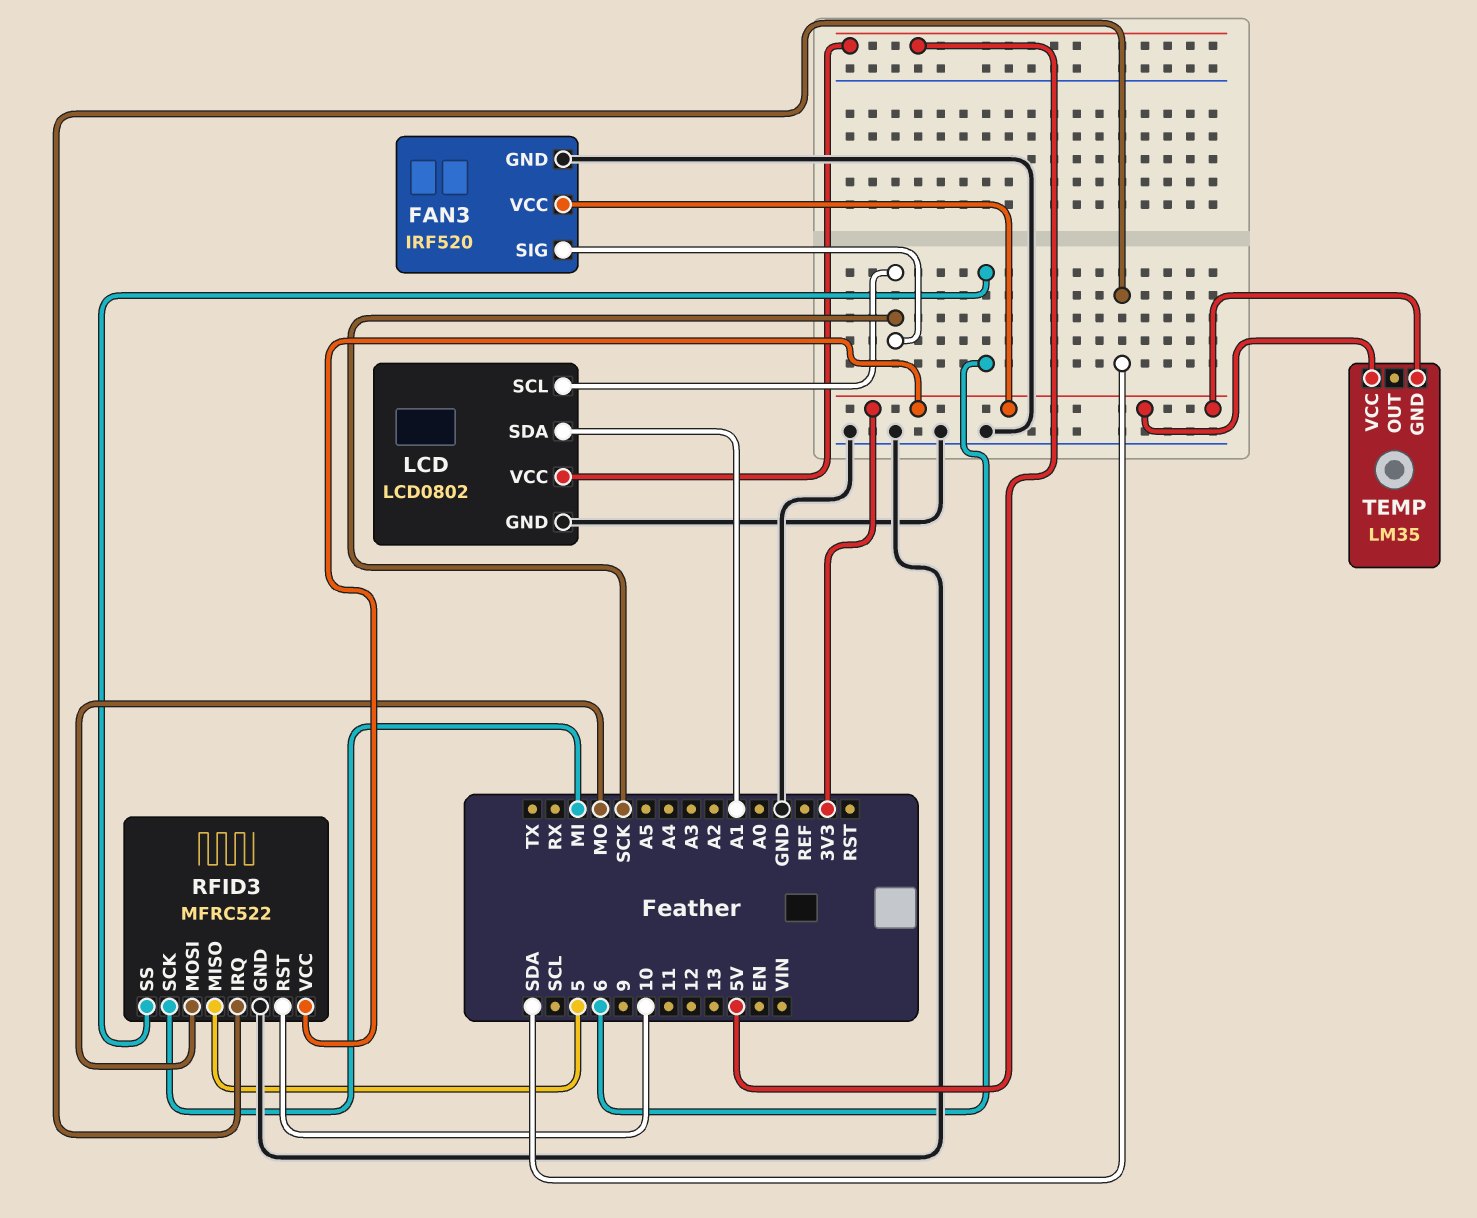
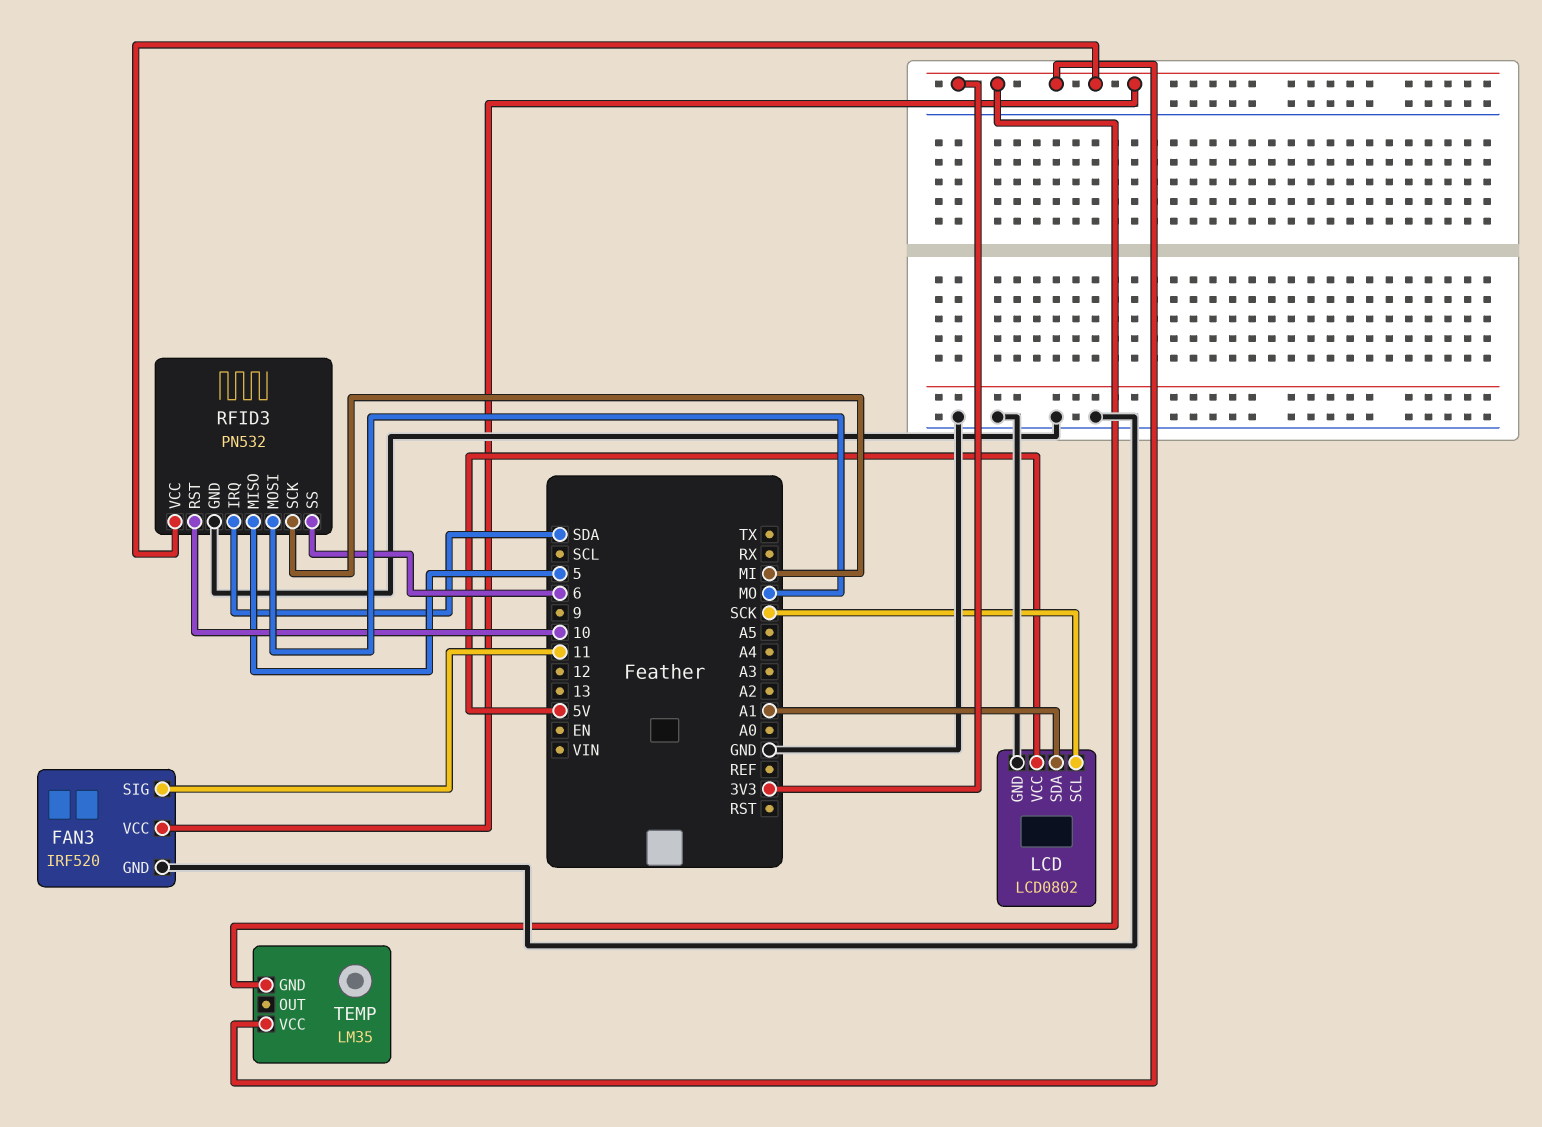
FAN3 pin SIG: SCK -> 11
RFID3: MFRC522 -> PN532

